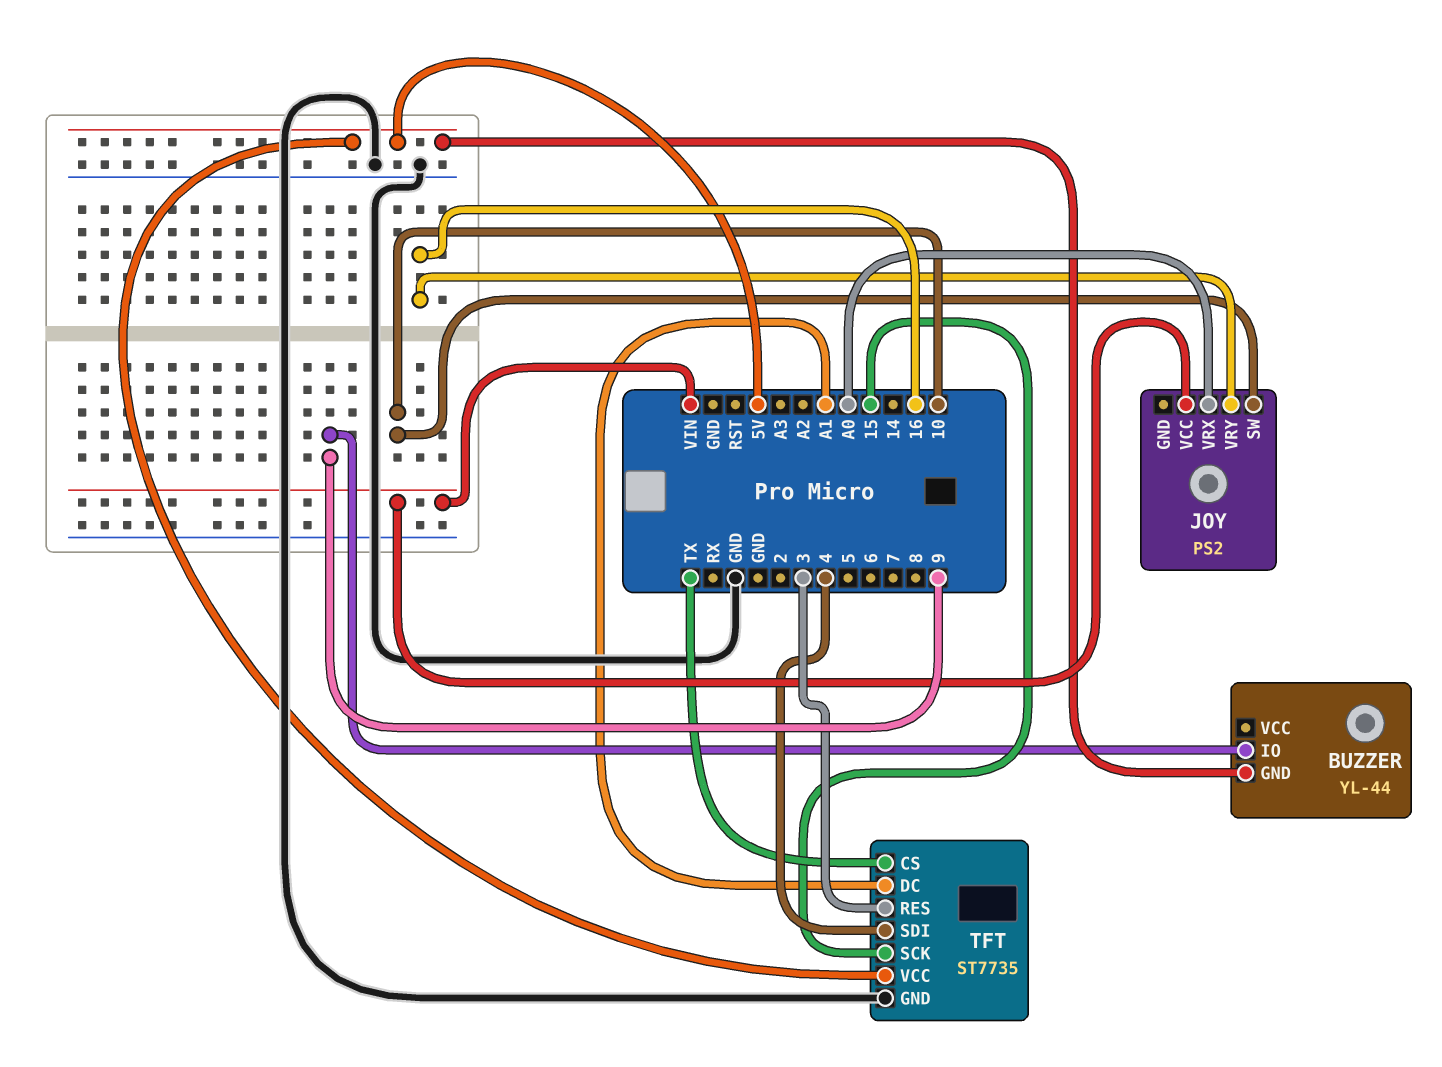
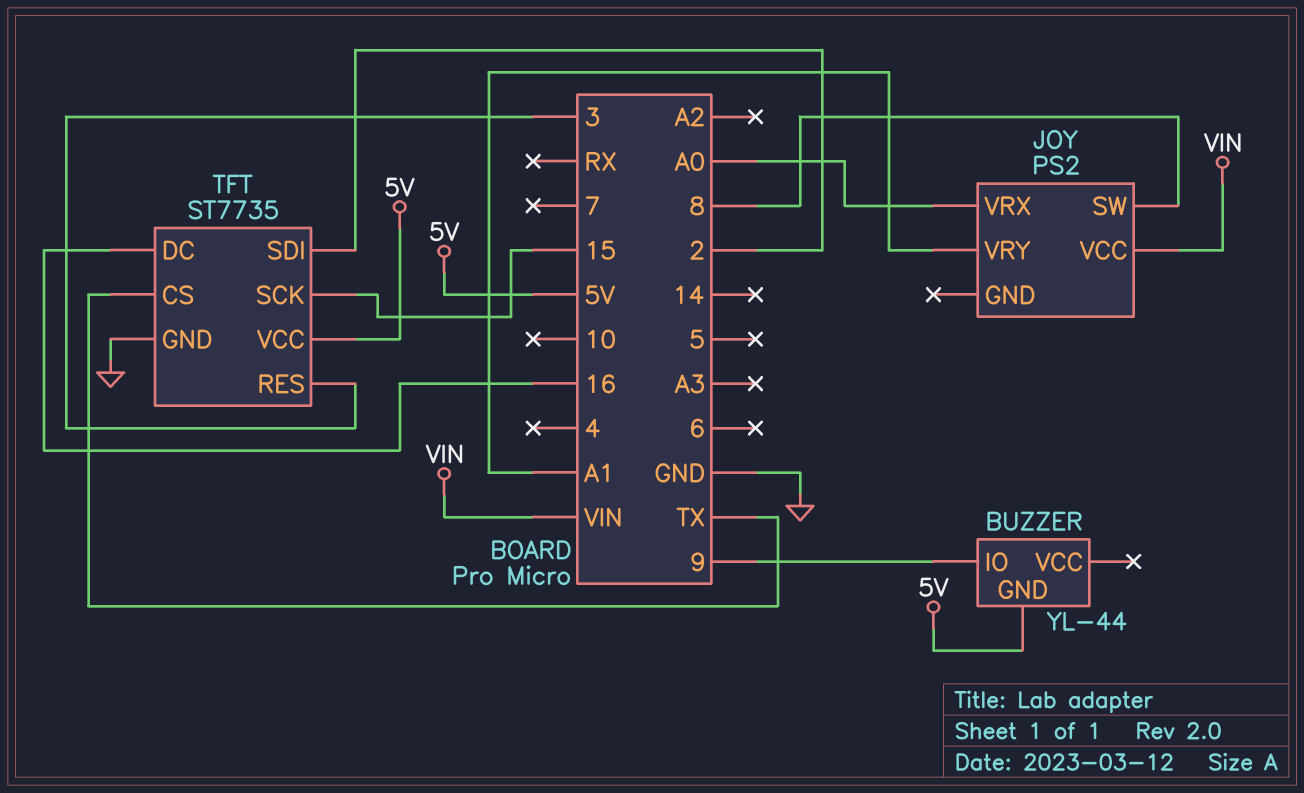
JOY pin SW: 10 -> 8
JOY pin VRY: 16 -> A1
TFT pin DC: A1 -> 16
TFT pin SDI: 4 -> 2

